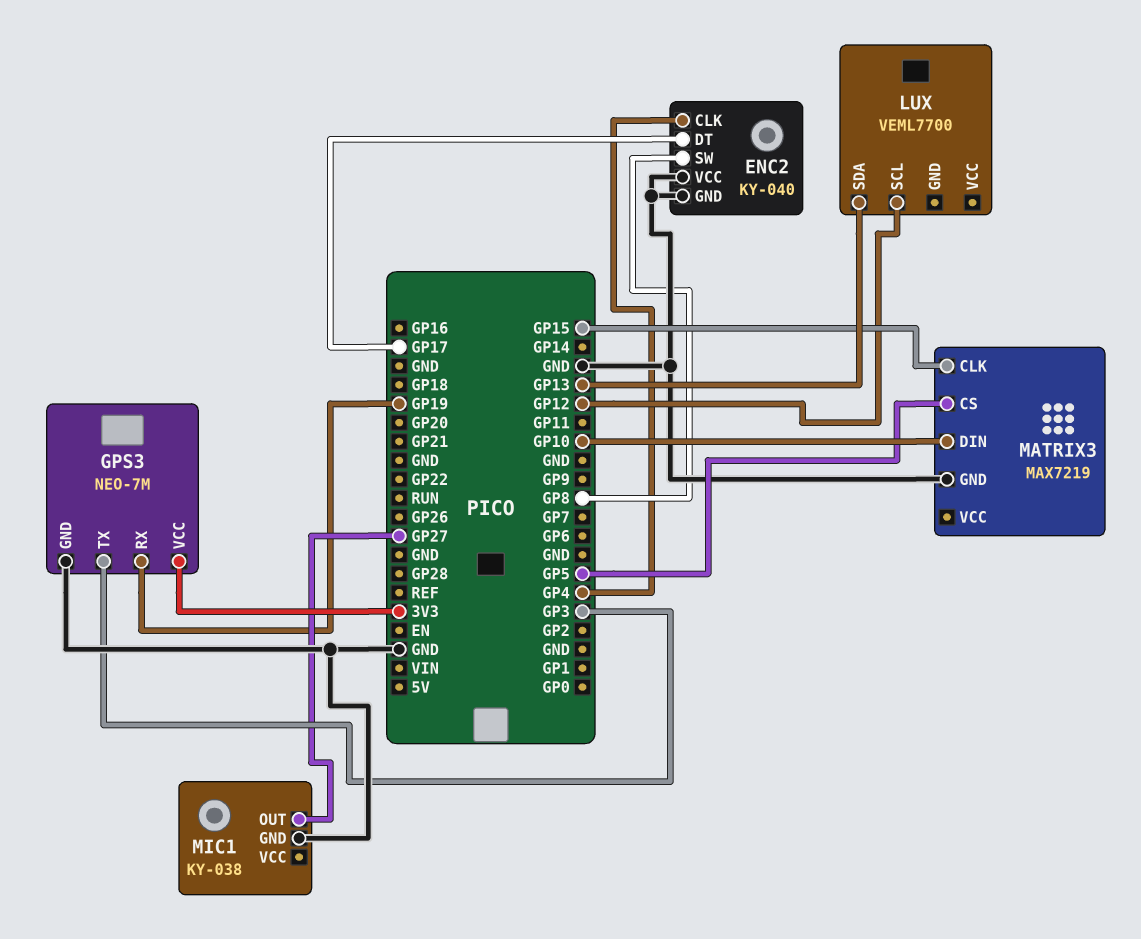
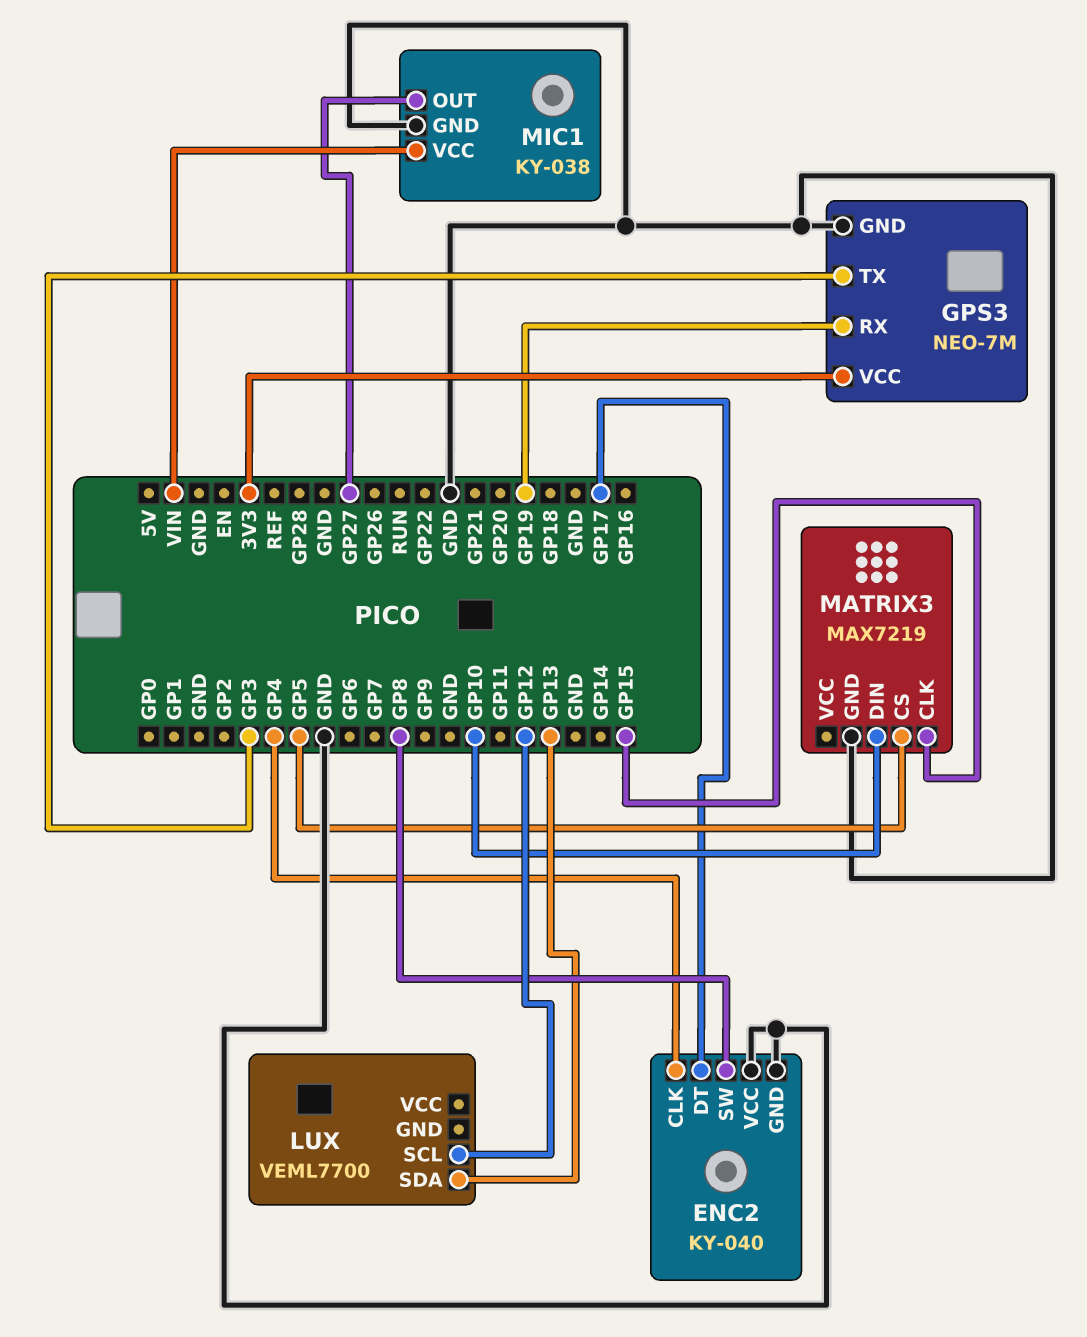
MIC1 pin VCC: none -> VIN

